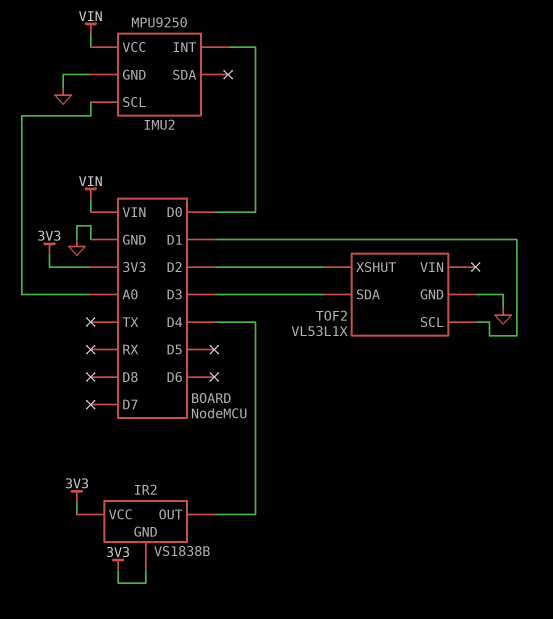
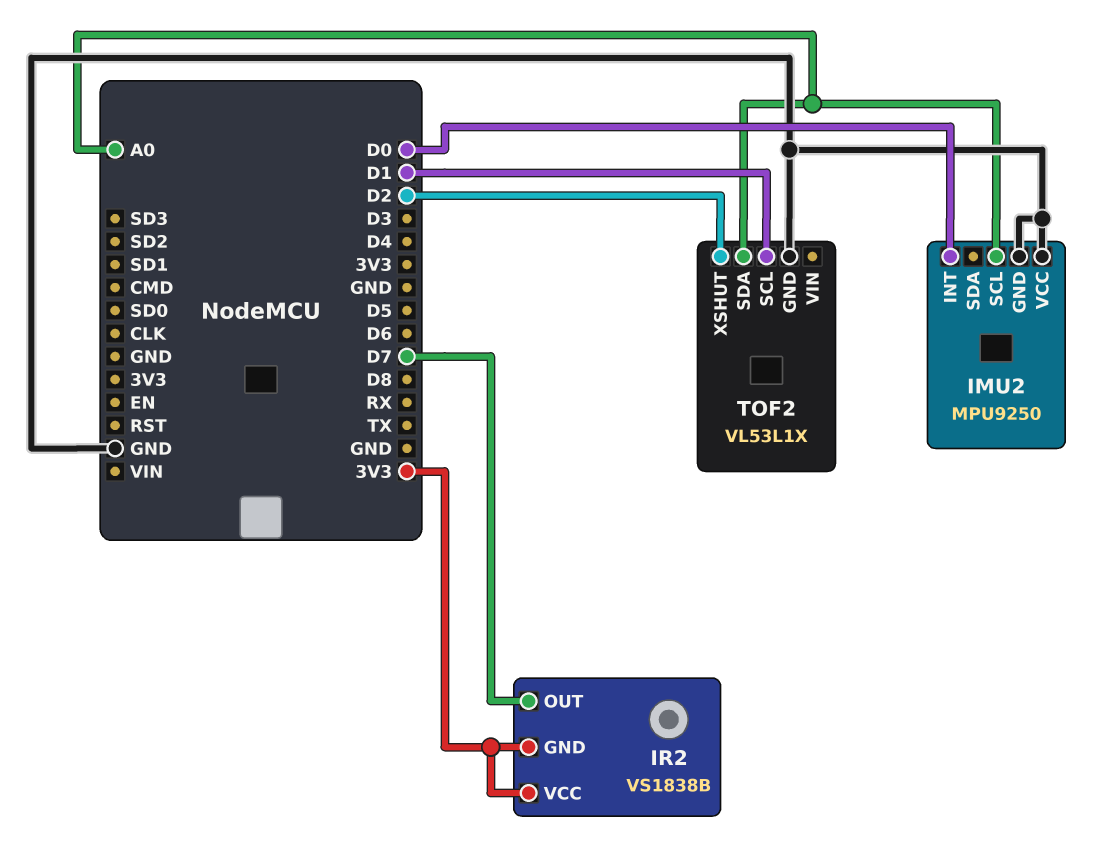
IMU2 pin VCC: VIN -> GND
IR2 pin OUT: D4 -> D7
TOF2 pin SDA: D3 -> A0

